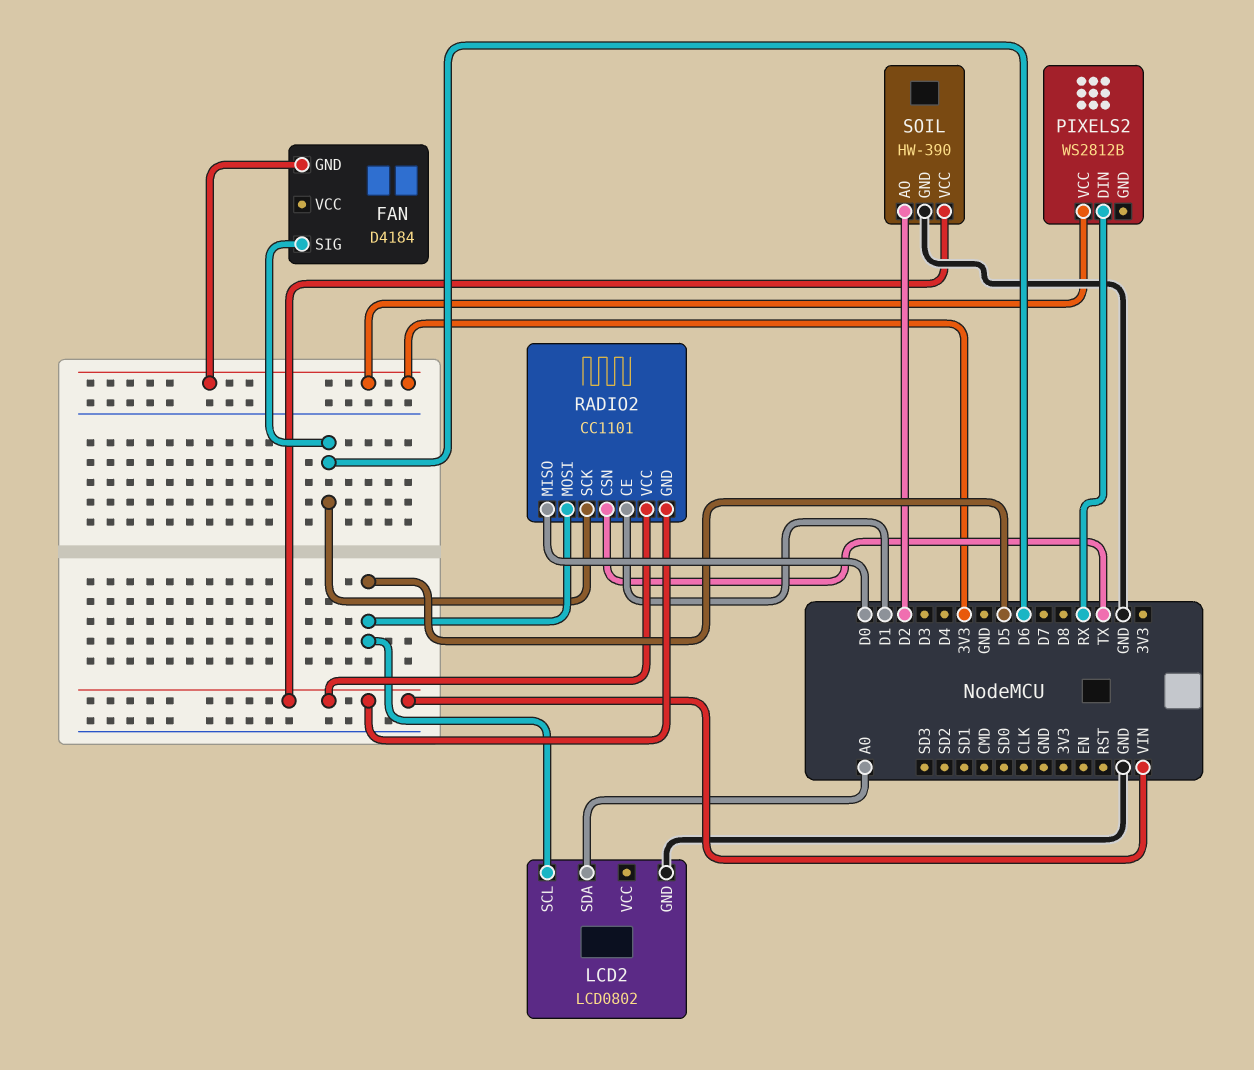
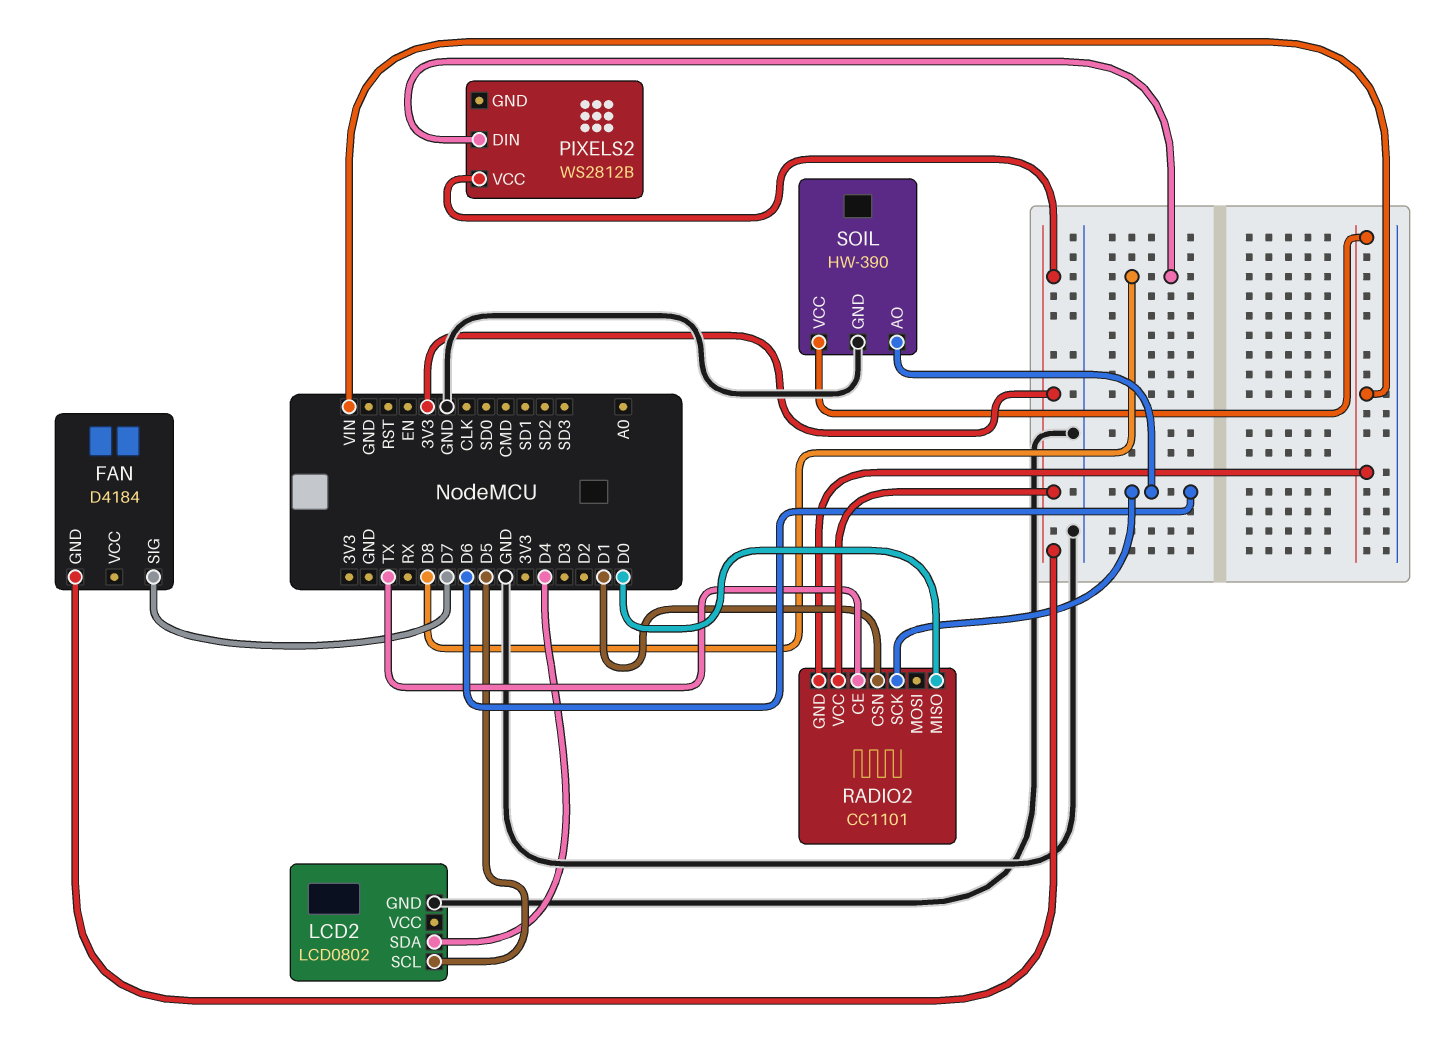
FAN pin SIG: D6 -> D7
LCD2 pin SDA: A0 -> D4
PIXELS2 pin DIN: RX -> D8
RADIO2 pin CE: D1 -> TX
RADIO2 pin CSN: TX -> D1
RADIO2 pin MOSI: D5 -> none
RADIO2 pin VCC: VIN -> 3V3
SOIL pin AO: D2 -> D6

